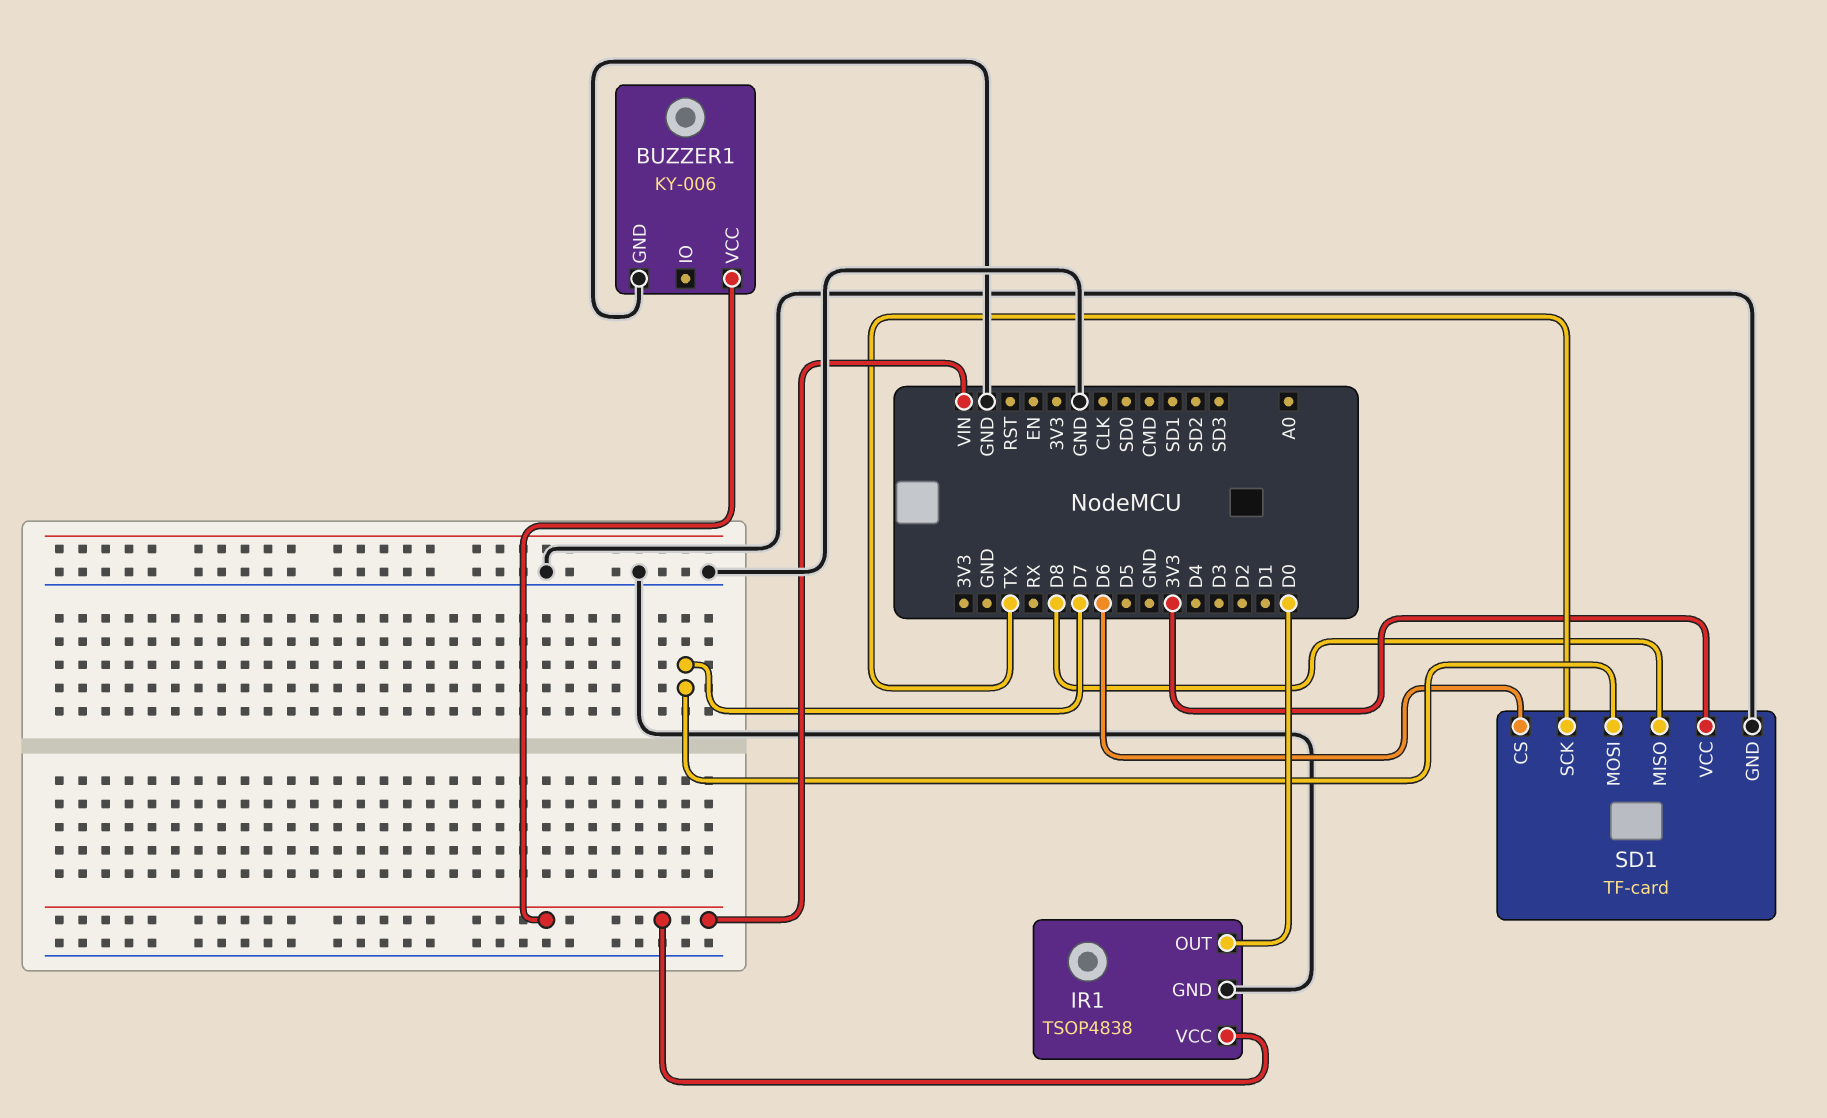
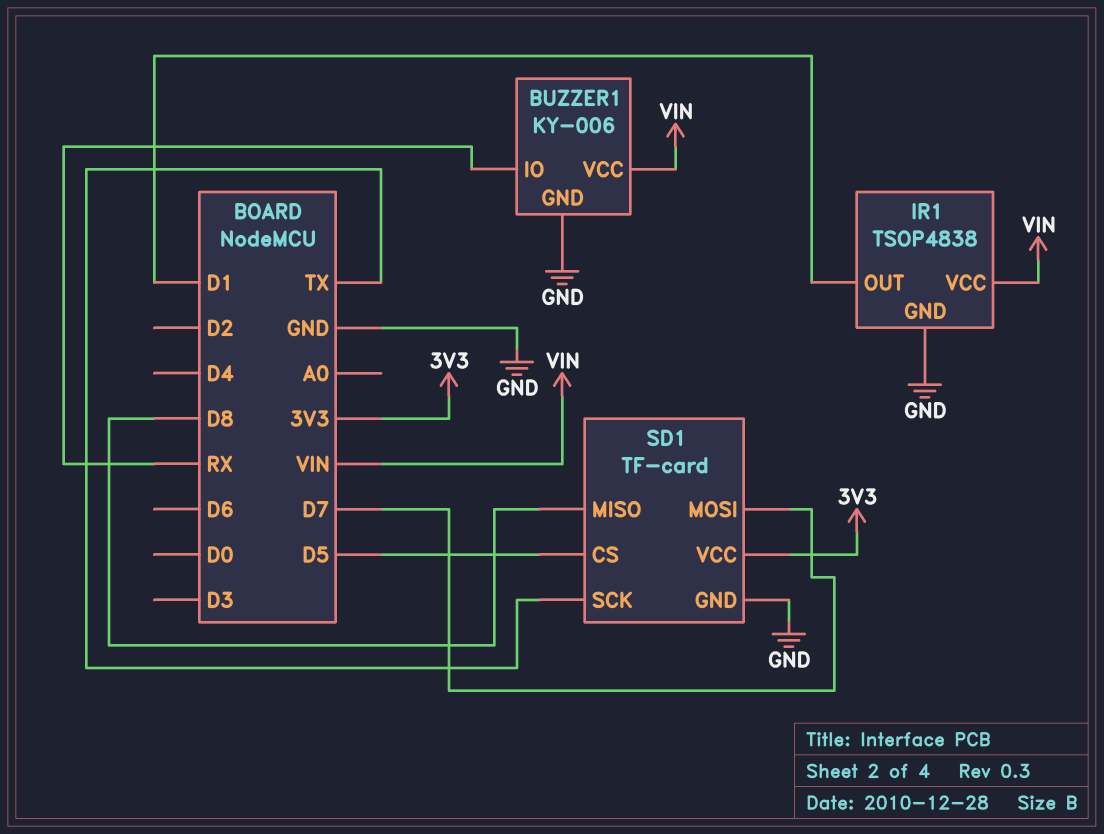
BUZZER1 pin IO: none -> RX
IR1 pin OUT: D0 -> D1
SD1 pin CS: D6 -> D5

